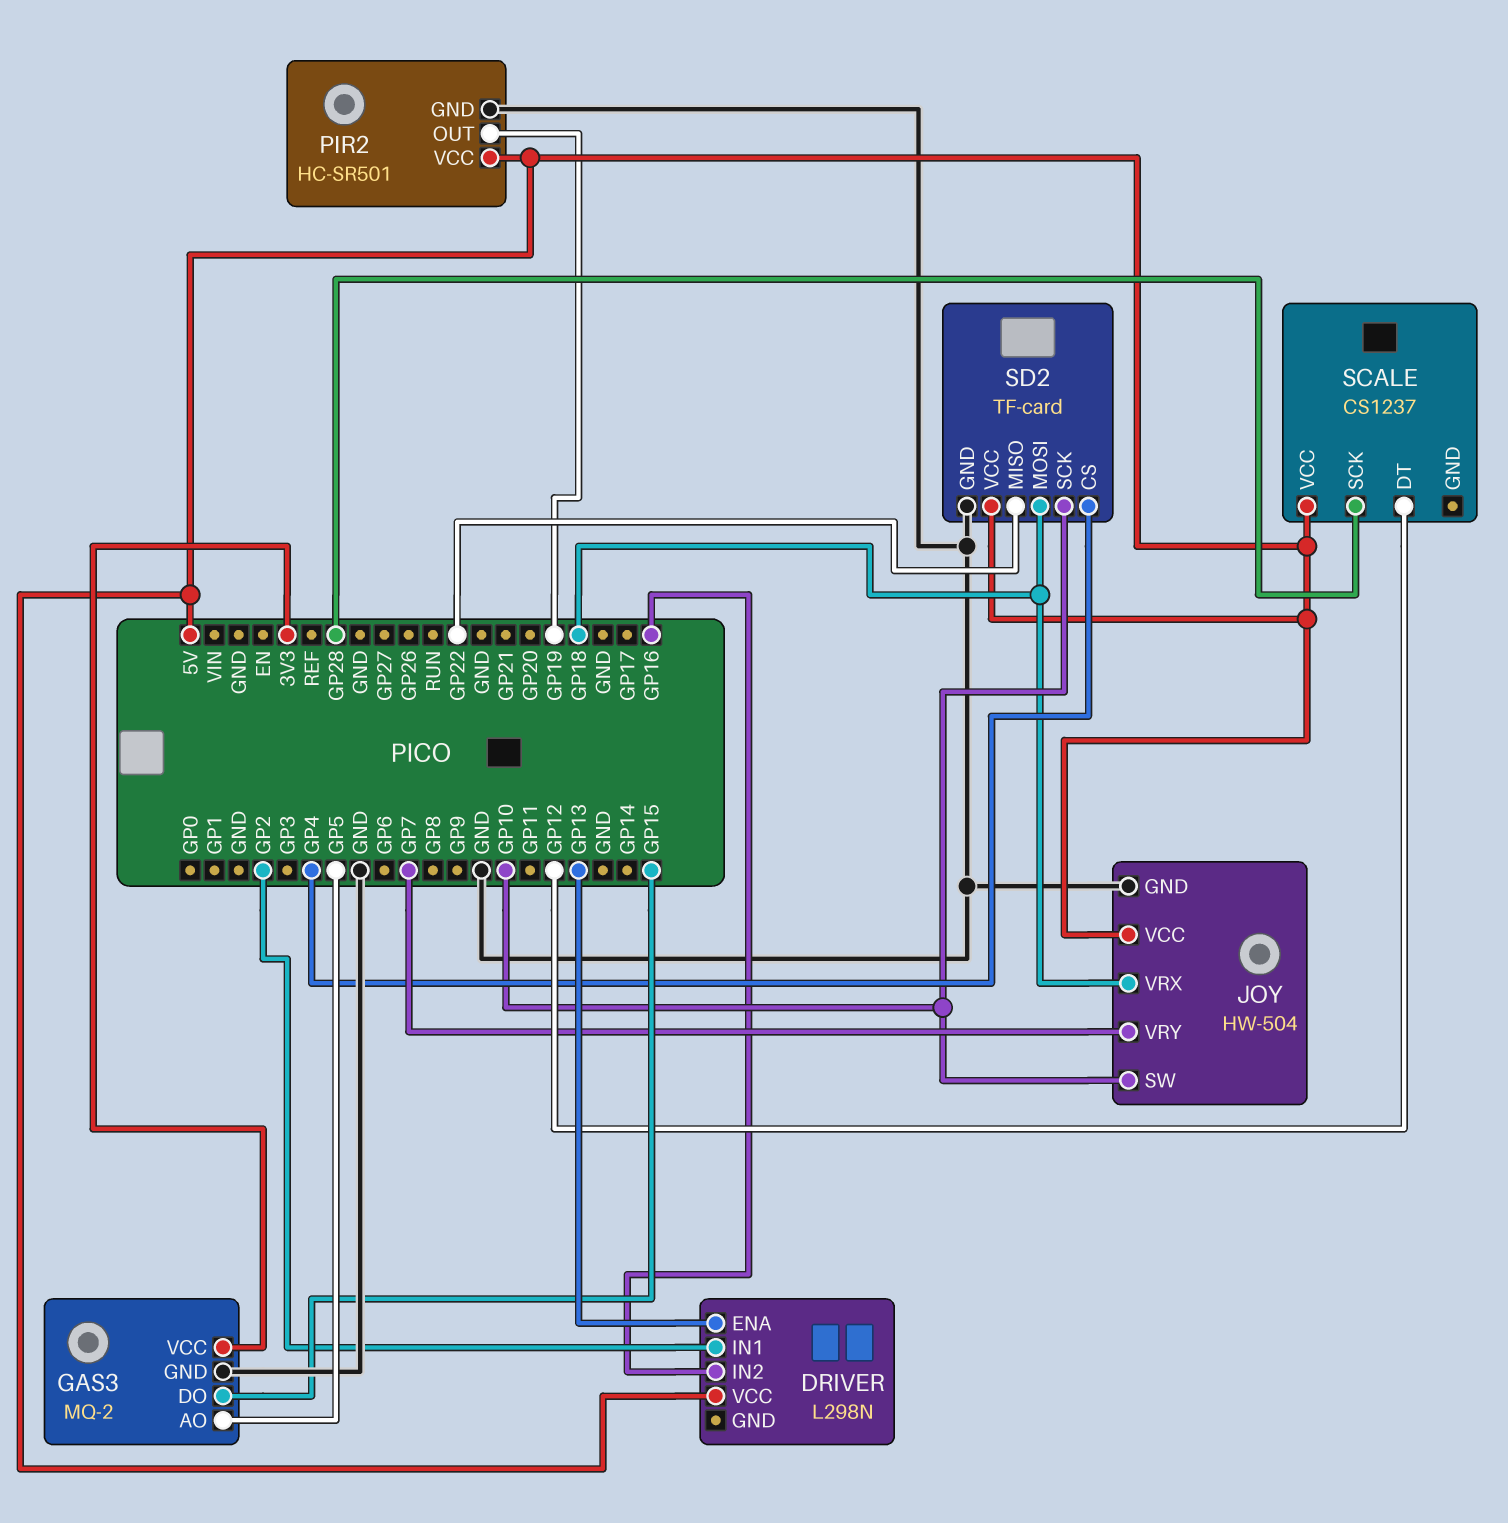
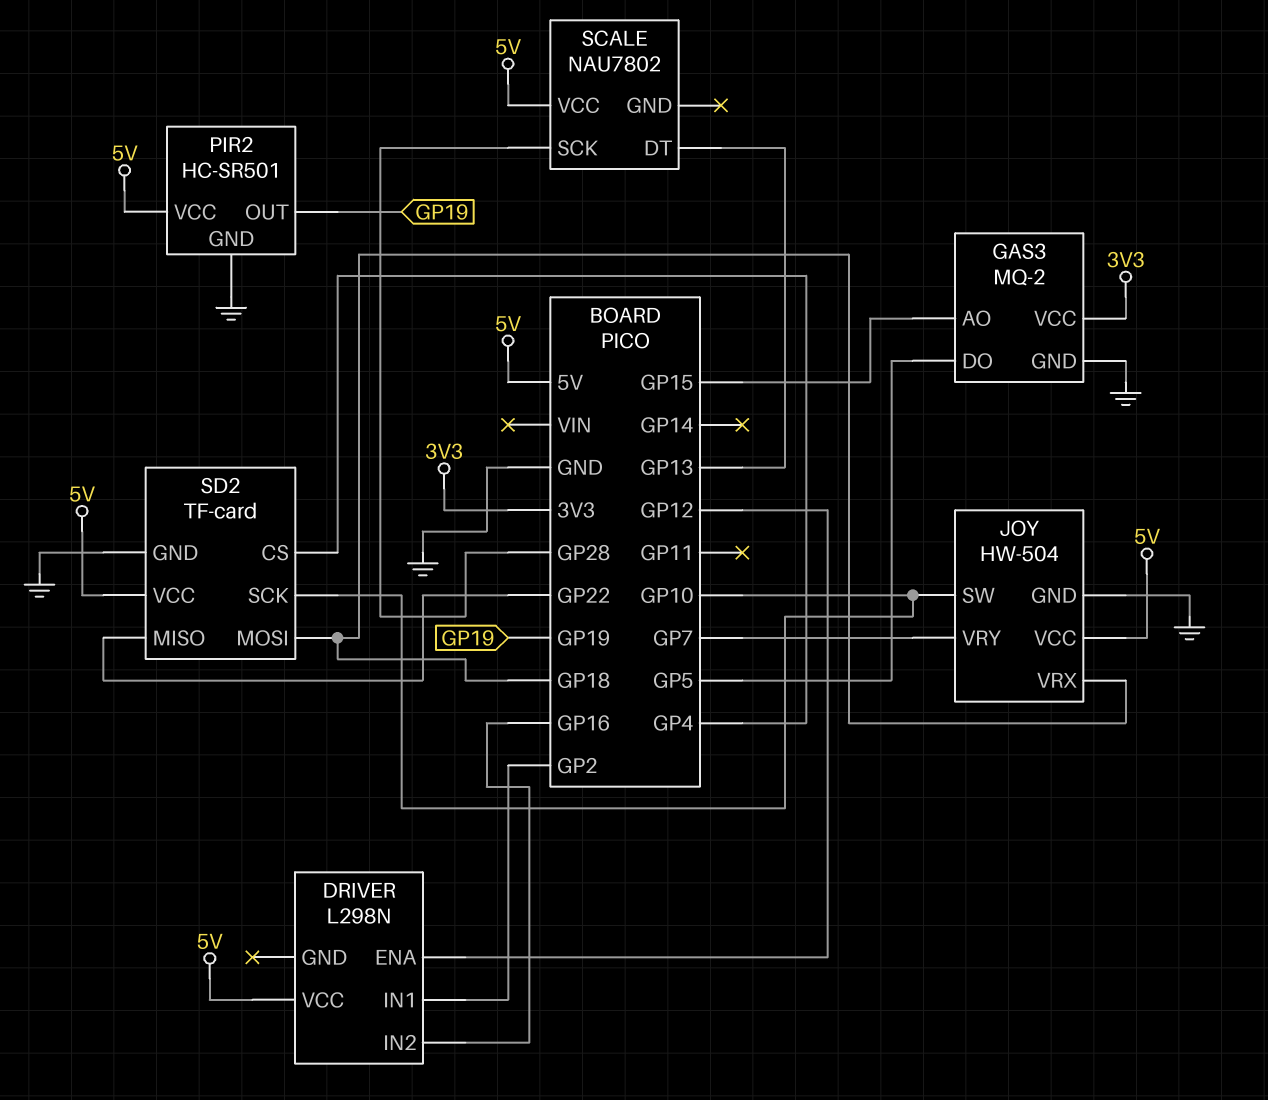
DRIVER pin ENA: GP13 -> GP12
GAS3 pin AO: GP5 -> GP15
GAS3 pin DO: GP15 -> GP5
SCALE: CS1237 -> NAU7802
SCALE pin DT: GP12 -> GP13

